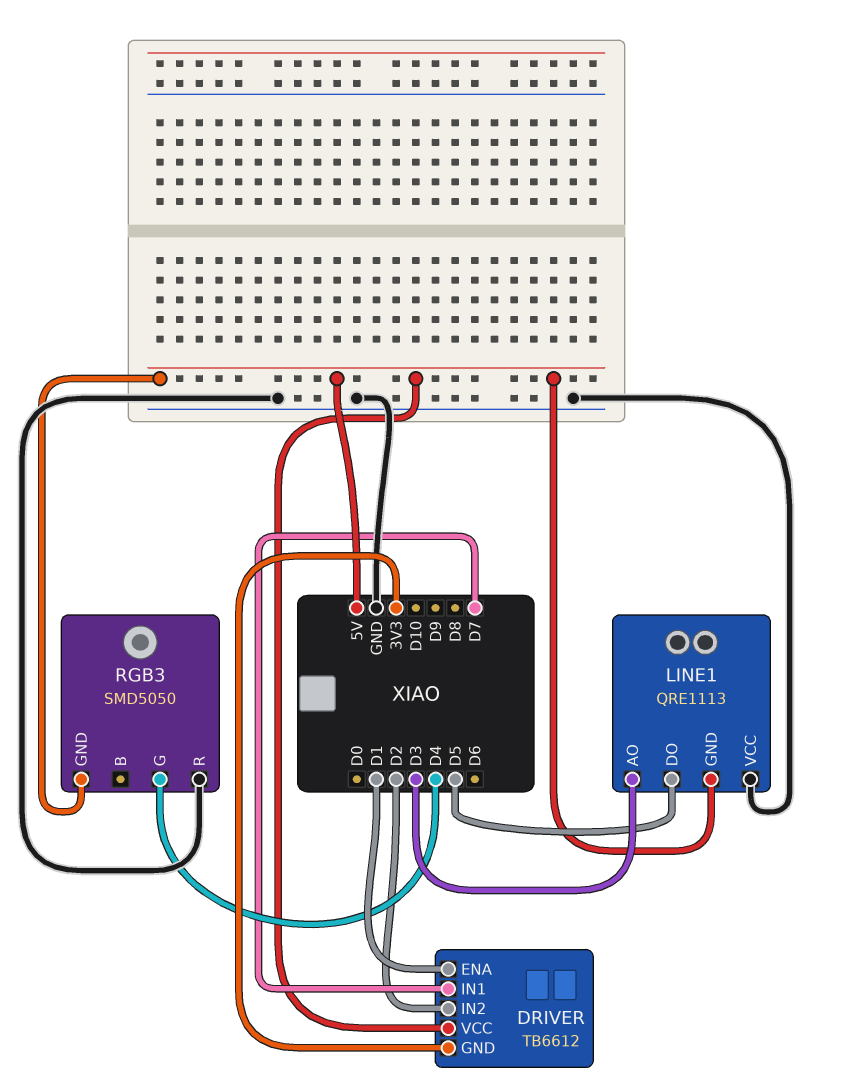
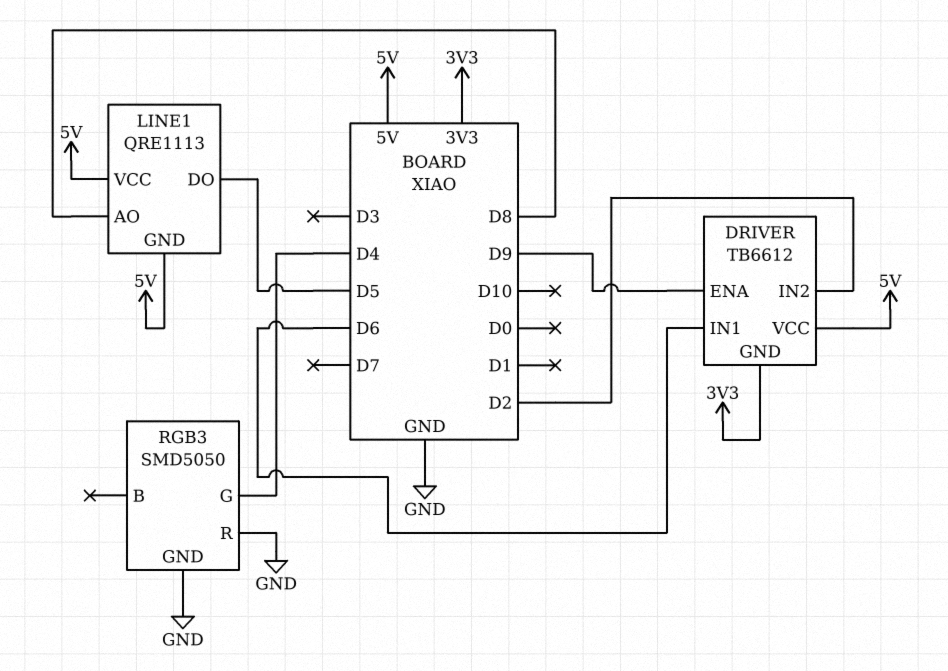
DRIVER pin ENA: D1 -> D9
DRIVER pin IN1: D7 -> D6
LINE1 pin AO: D3 -> D8
LINE1 pin VCC: GND -> 5V
RGB3 pin GND: 5V -> GND

